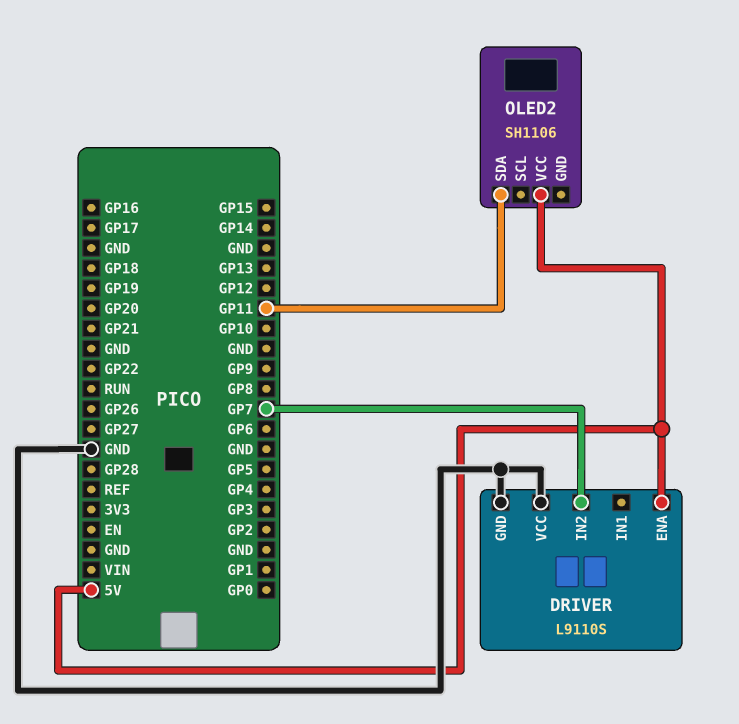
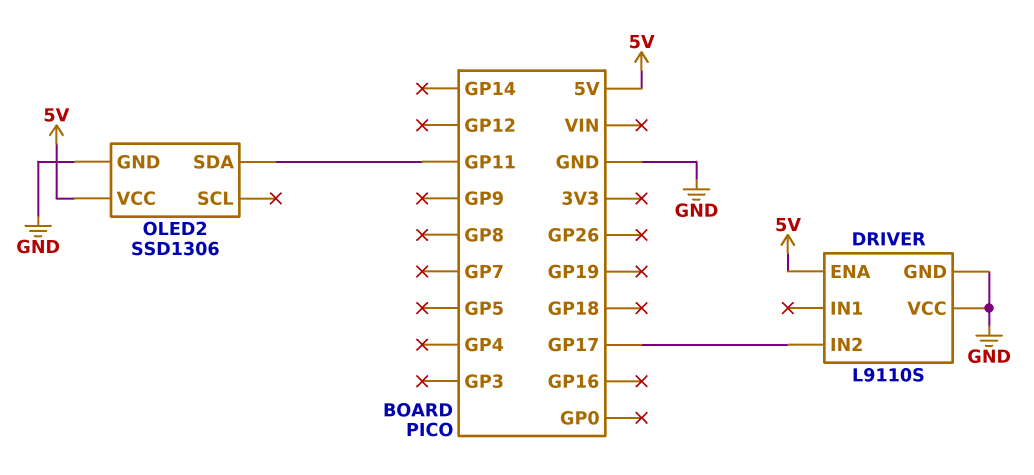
DRIVER pin IN2: GP7 -> GP17
OLED2: SH1106 -> SSD1306
OLED2 pin GND: none -> GND

